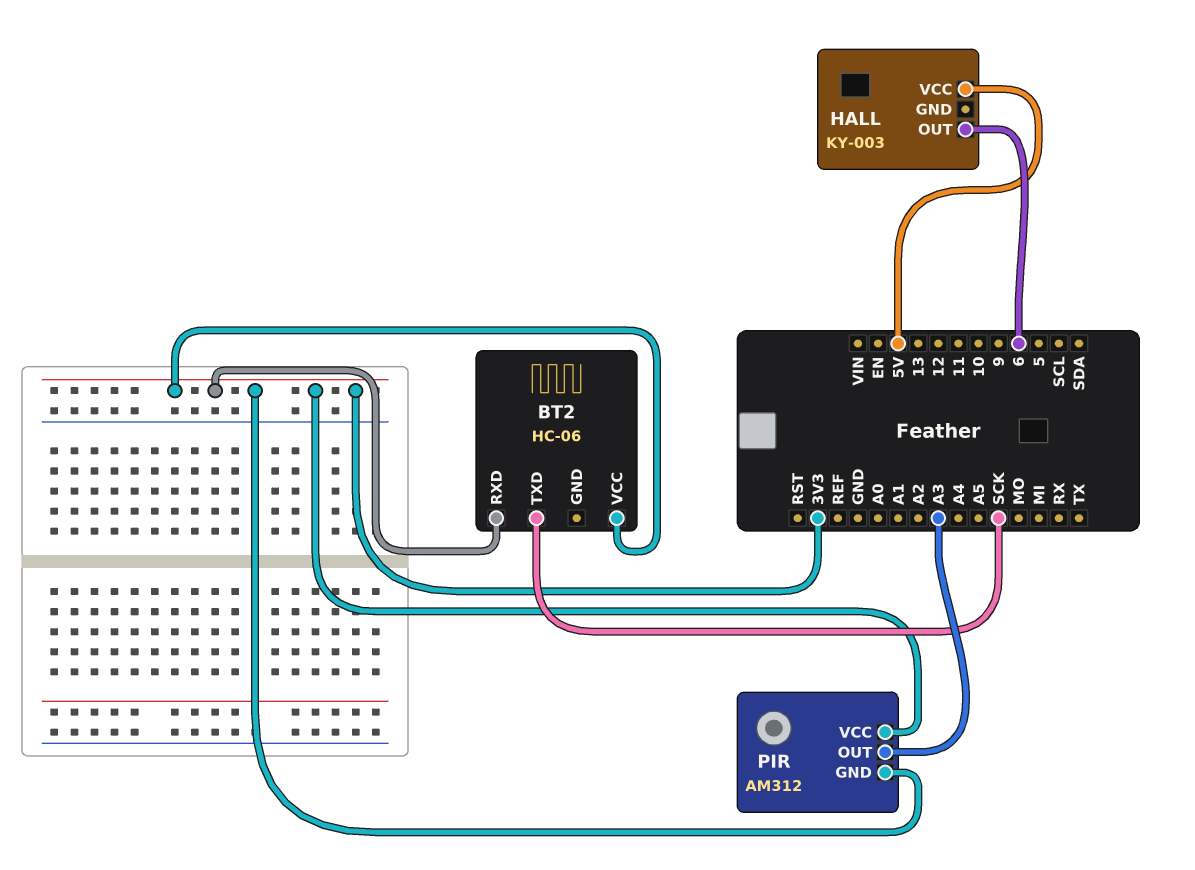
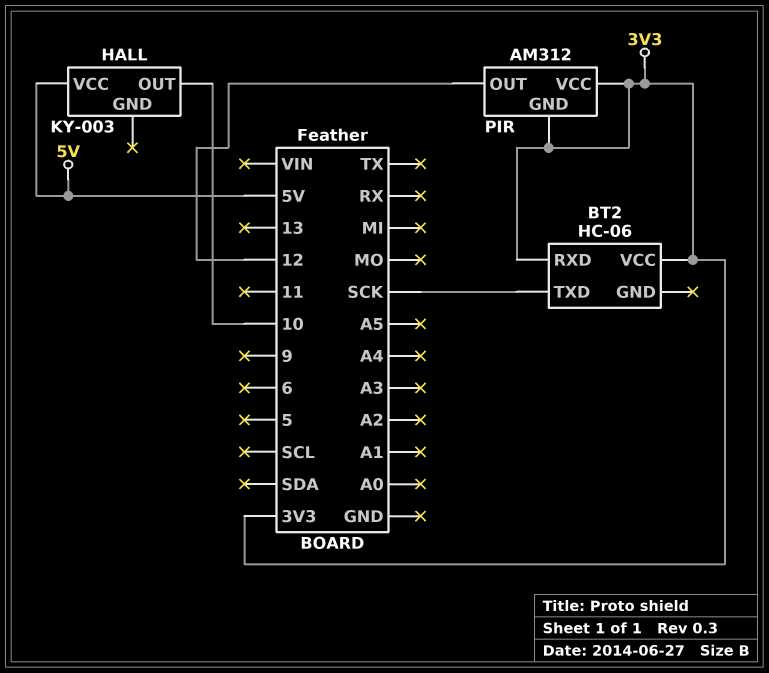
HALL pin OUT: 6 -> 10
PIR pin OUT: A3 -> 12

